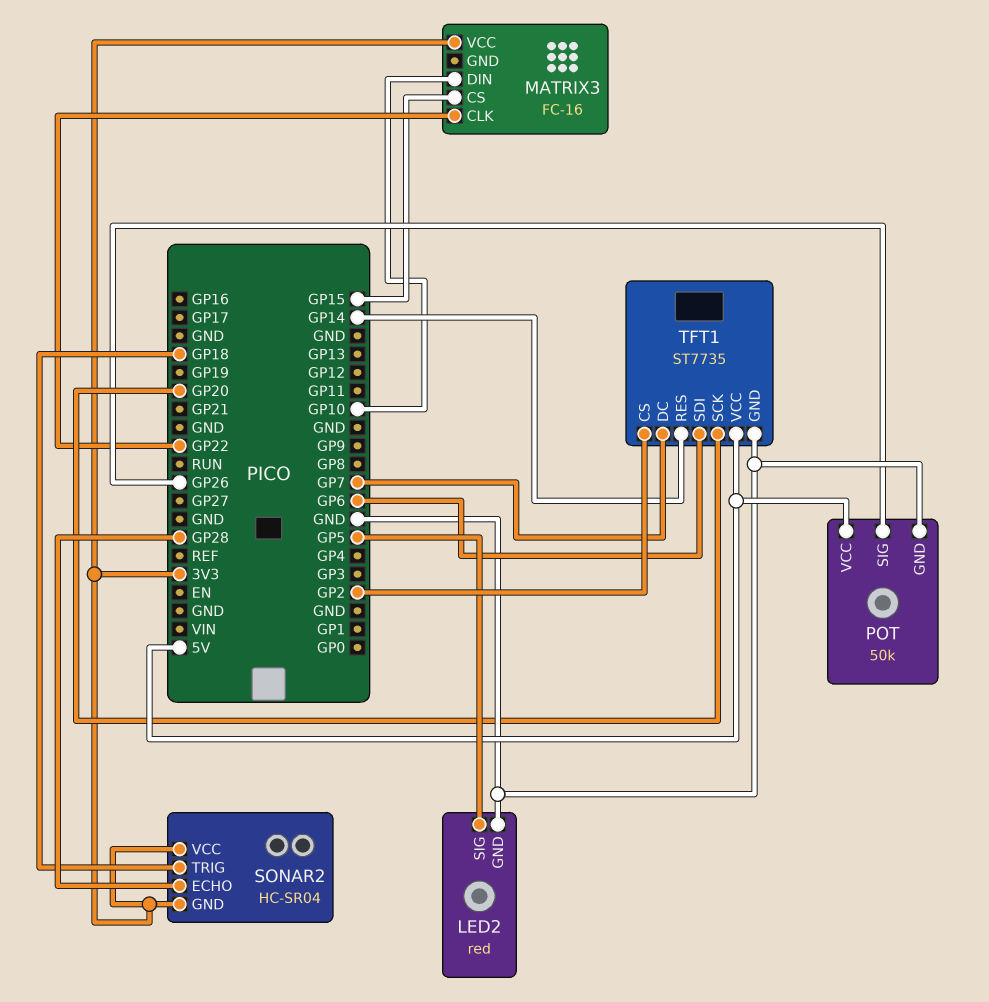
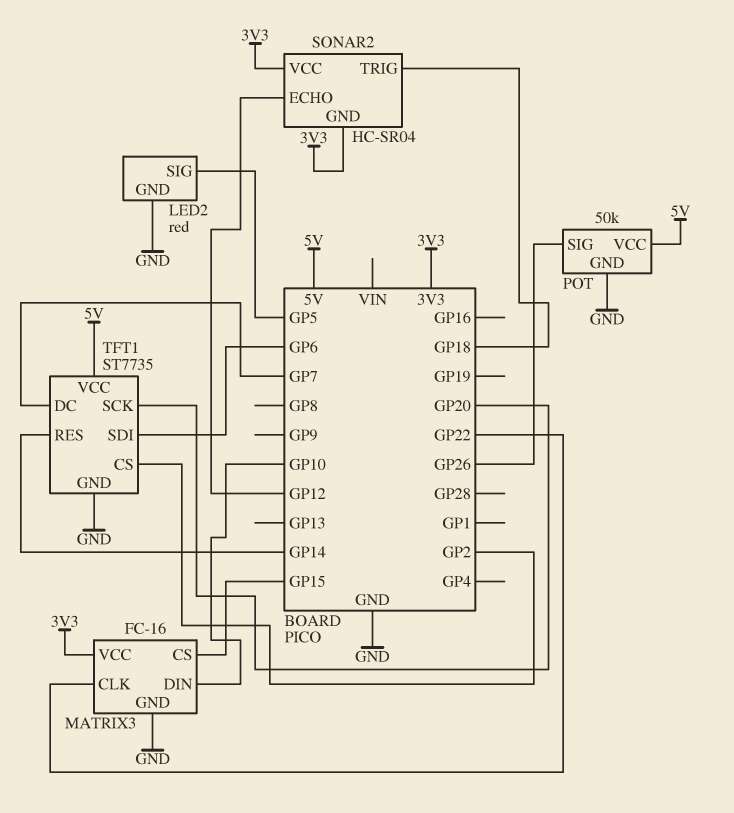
MATRIX3 pin GND: none -> GND
SONAR2 pin ECHO: GP28 -> GP12

